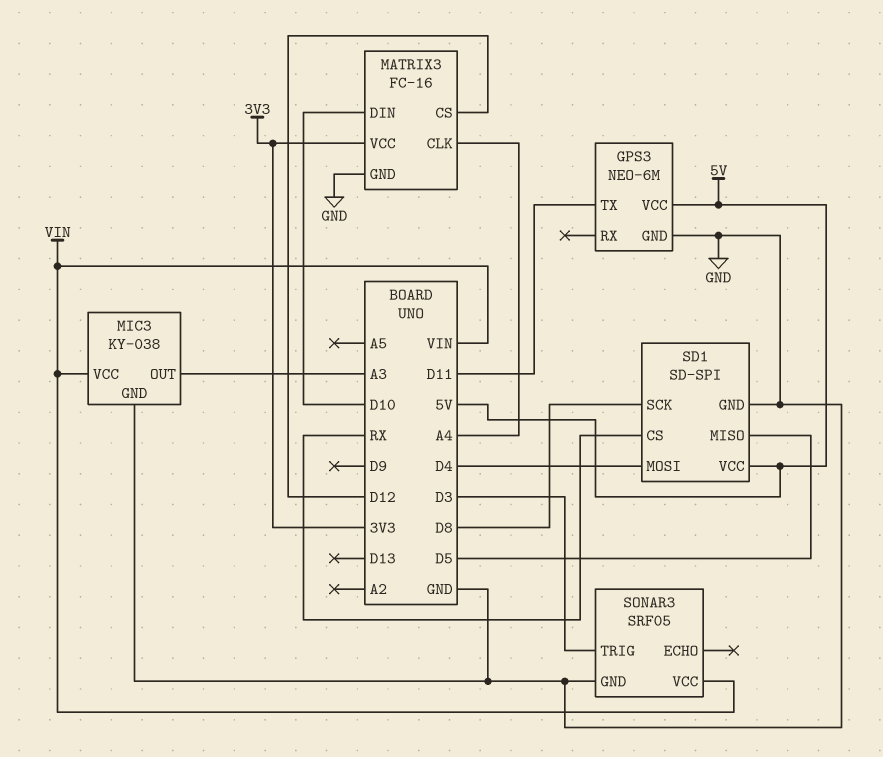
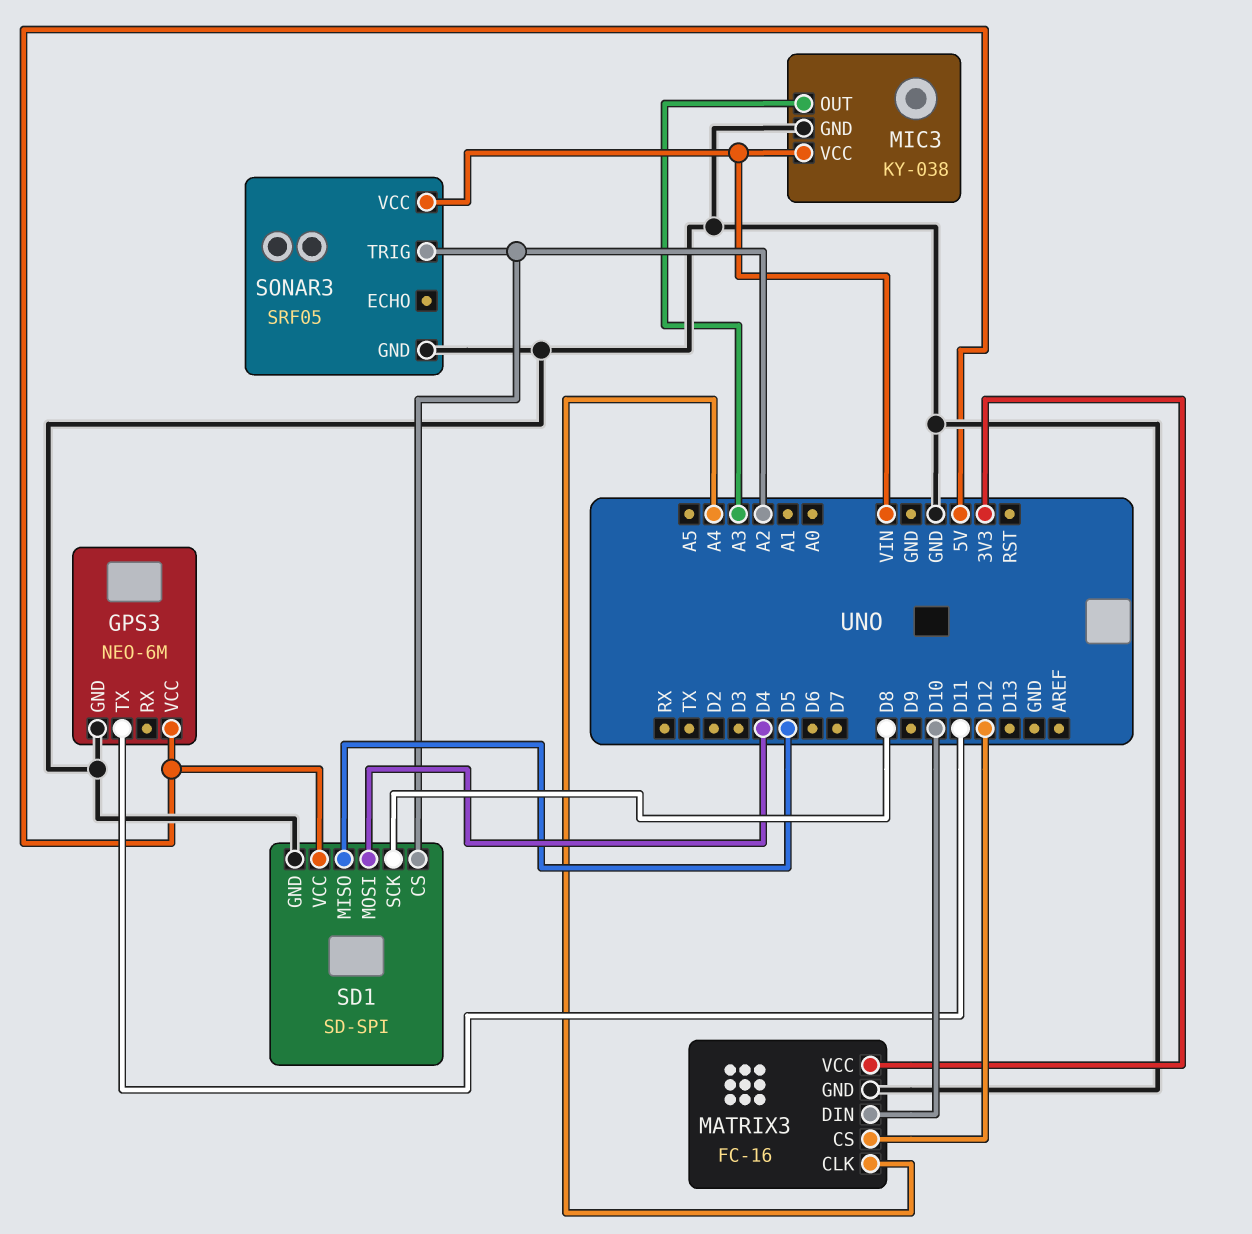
SD1 pin CS: RX -> A2
SONAR3 pin TRIG: D3 -> A2

